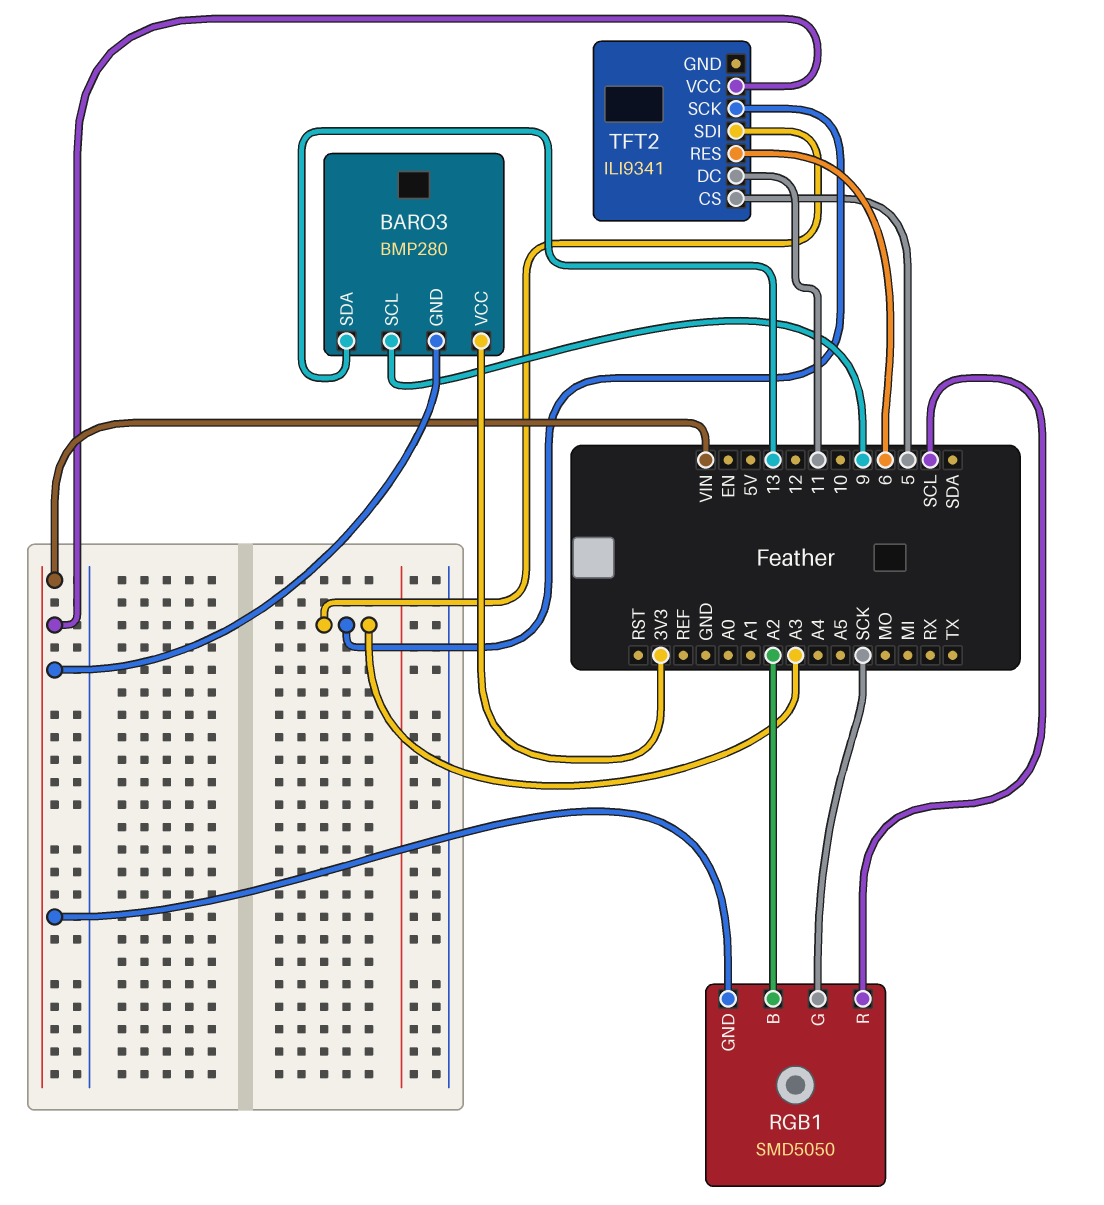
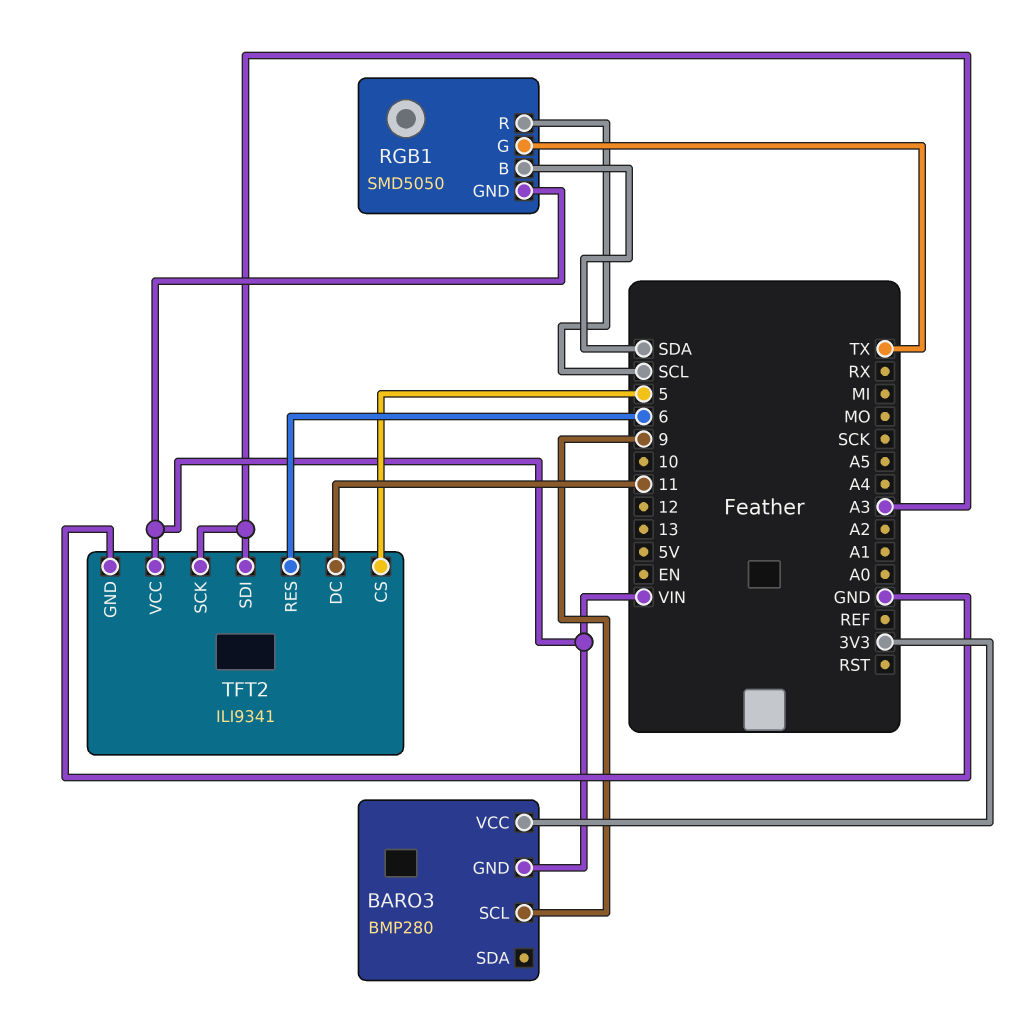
BARO3 pin SDA: 13 -> none
RGB1 pin B: A2 -> SDA
RGB1 pin G: SCK -> TX
TFT2 pin GND: none -> GND

